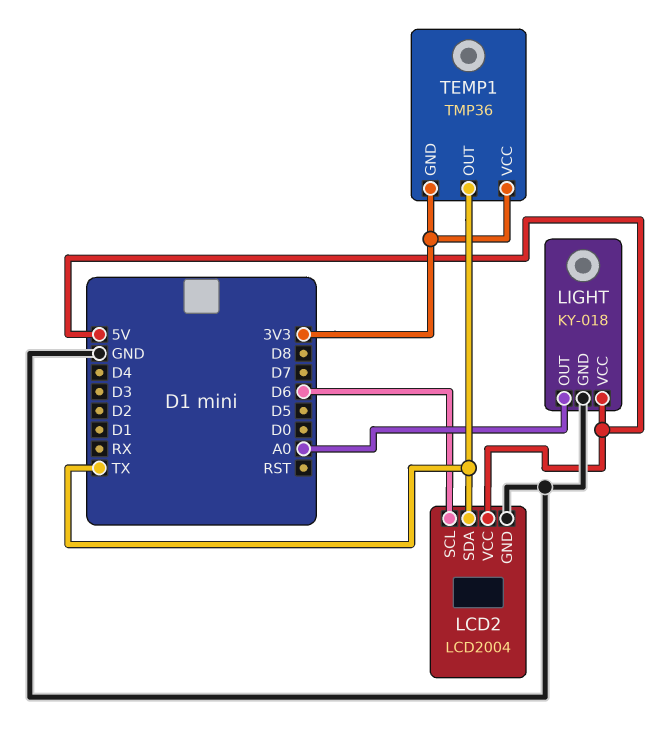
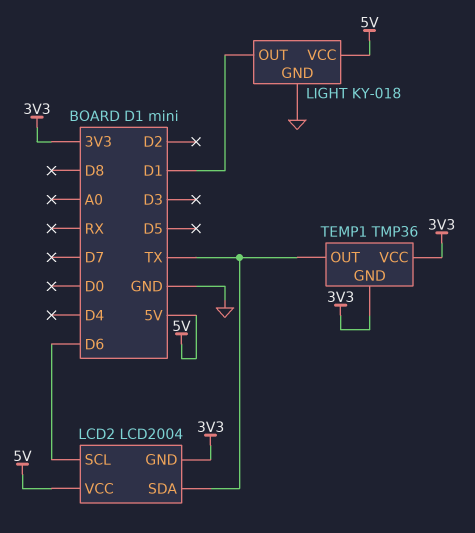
LCD2 pin GND: GND -> 3V3
LIGHT pin OUT: A0 -> D1

